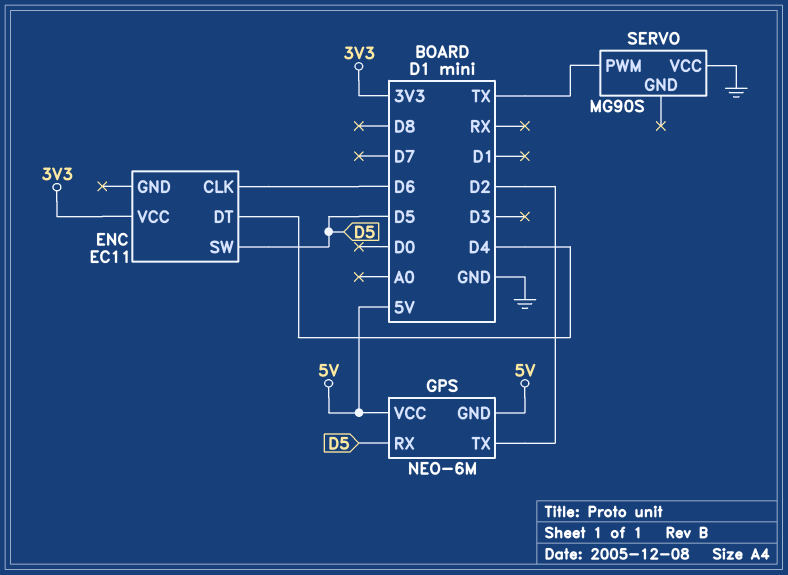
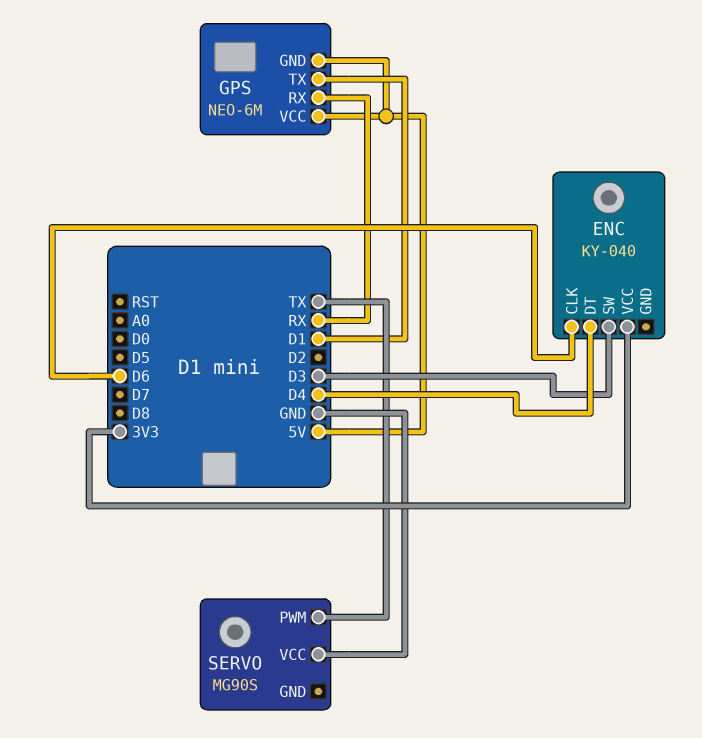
ENC: EC11 -> KY-040
ENC pin SW: D5 -> D3
GPS pin RX: D5 -> RX
GPS pin TX: D2 -> D1

